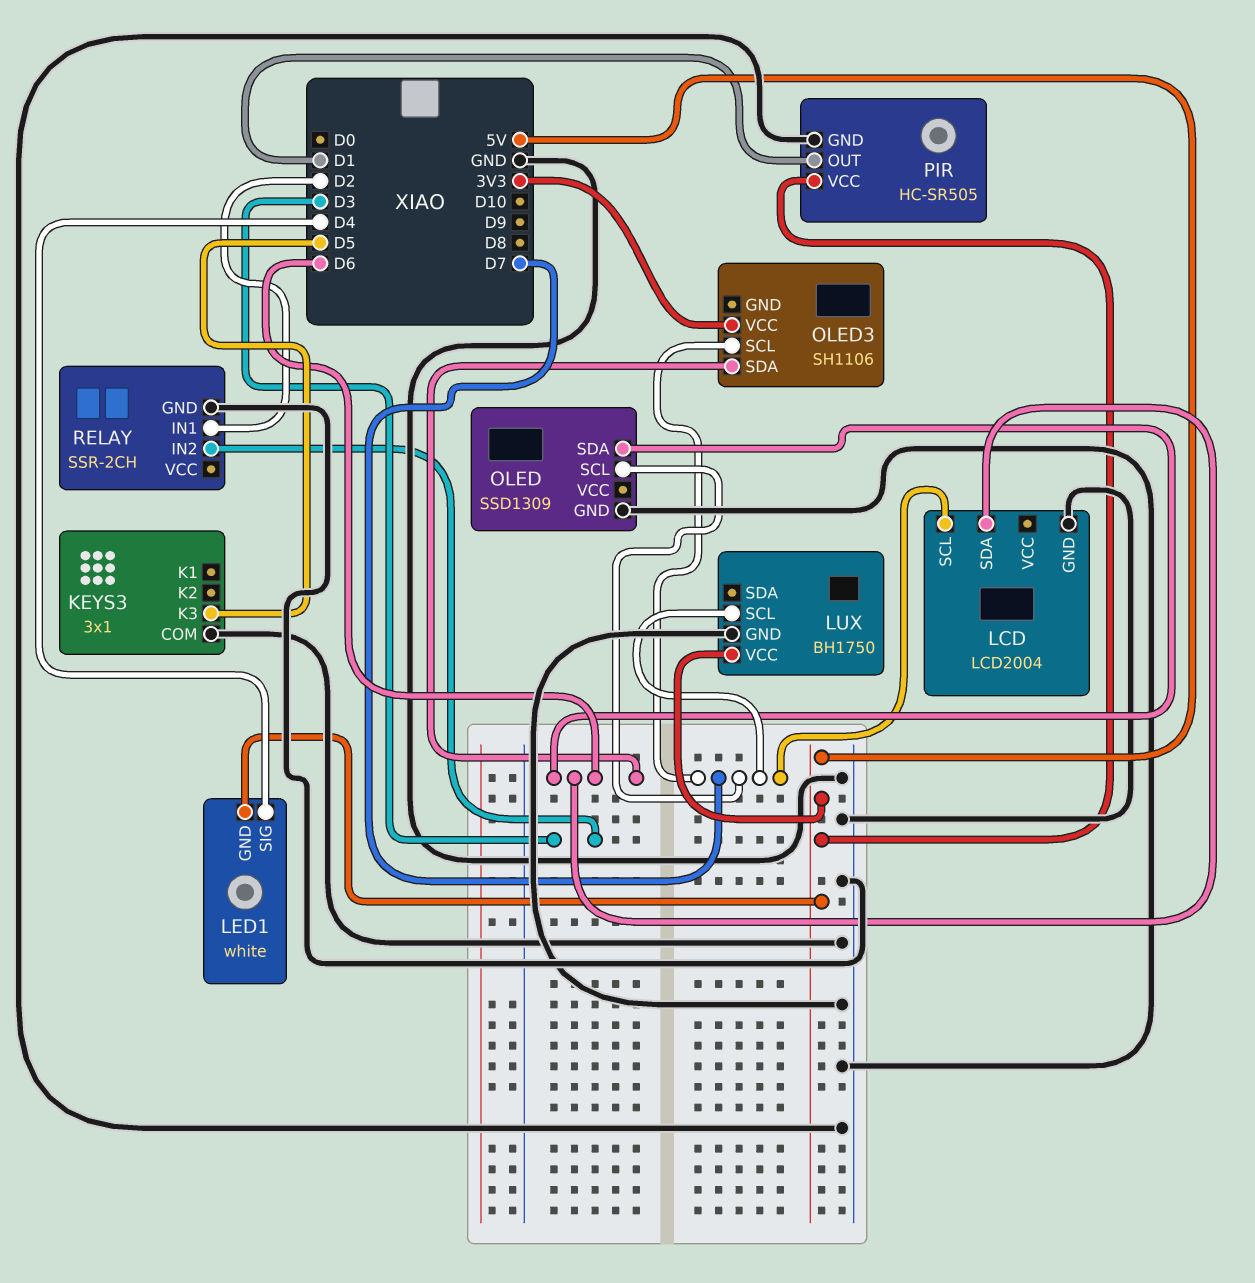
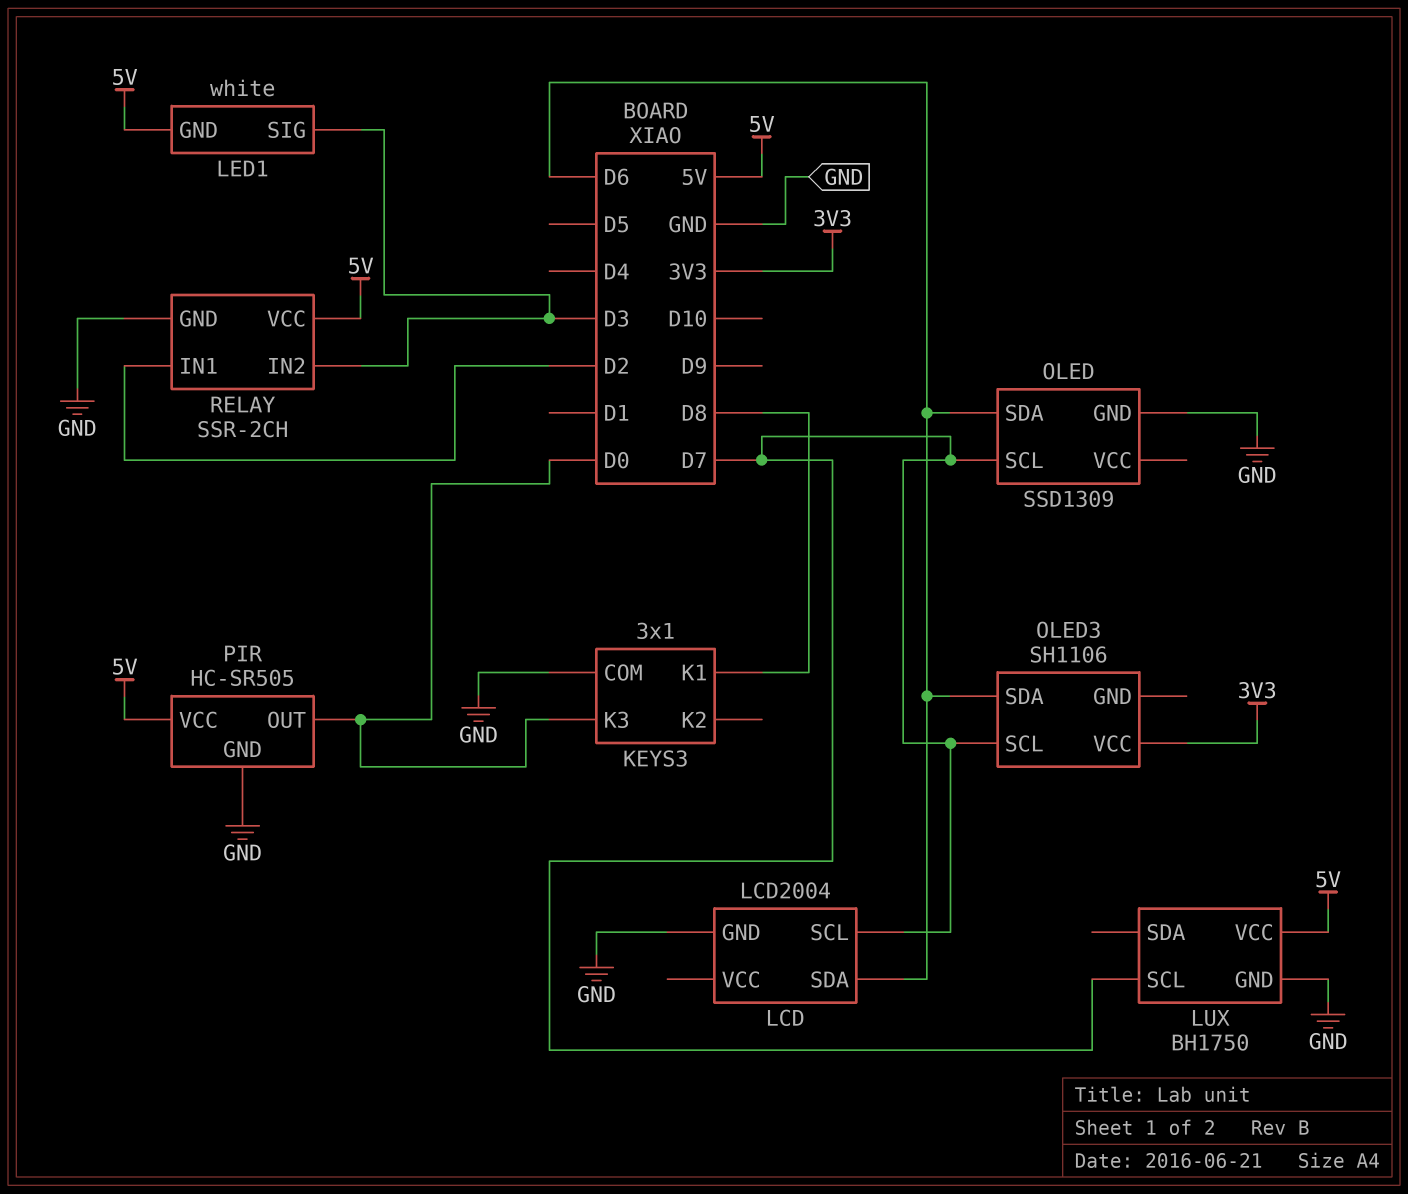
KEYS3 pin K1: none -> D8
KEYS3 pin K3: D5 -> D0
LED1 pin SIG: D4 -> D3
PIR pin OUT: D1 -> D0
RELAY pin VCC: none -> 5V

